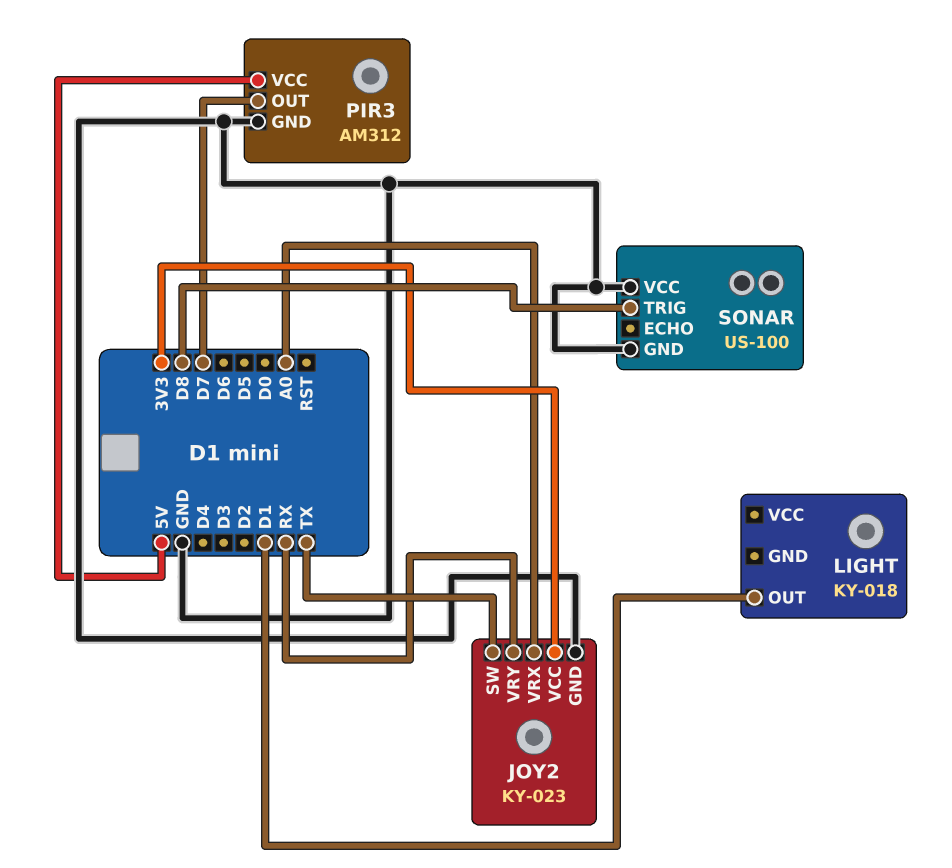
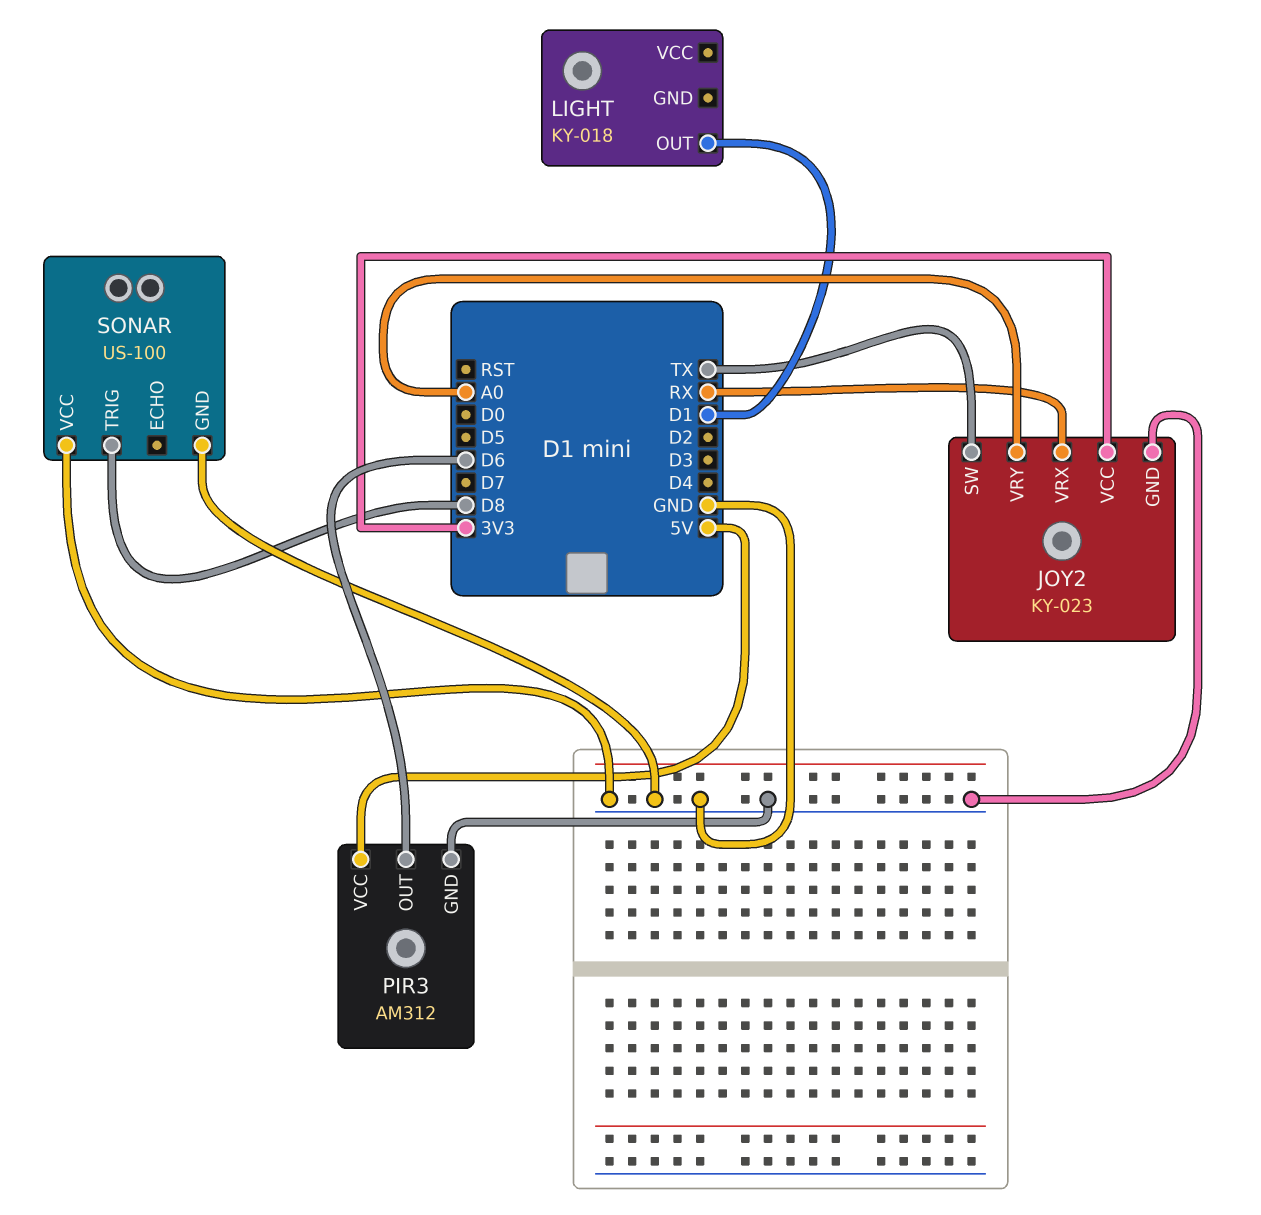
JOY2 pin VRX: A0 -> RX
JOY2 pin VRY: RX -> A0
PIR3 pin OUT: D7 -> D6

